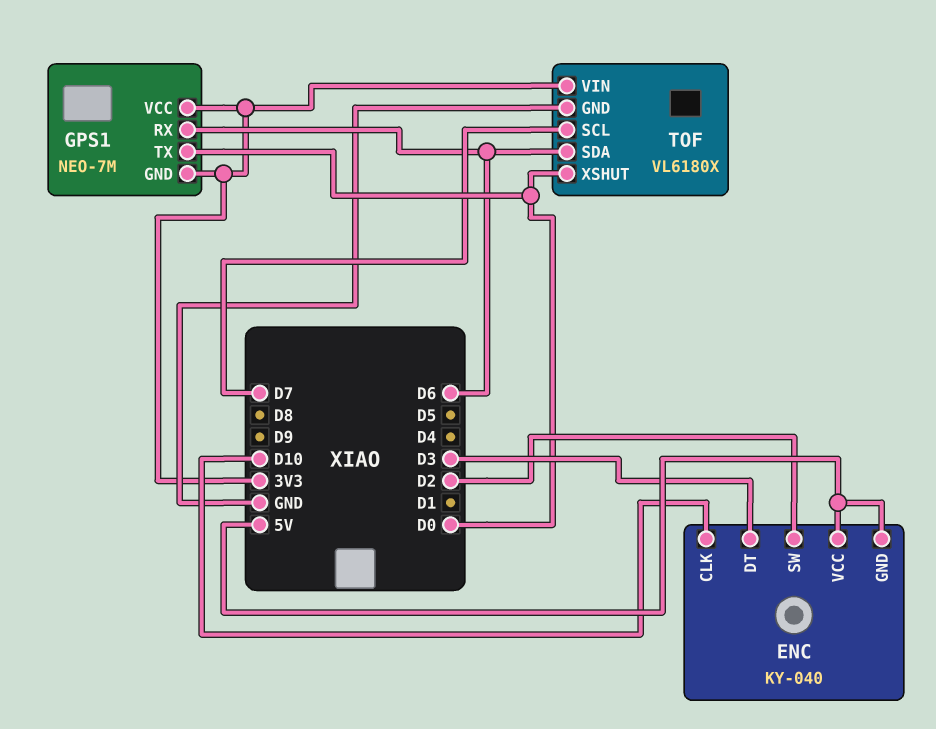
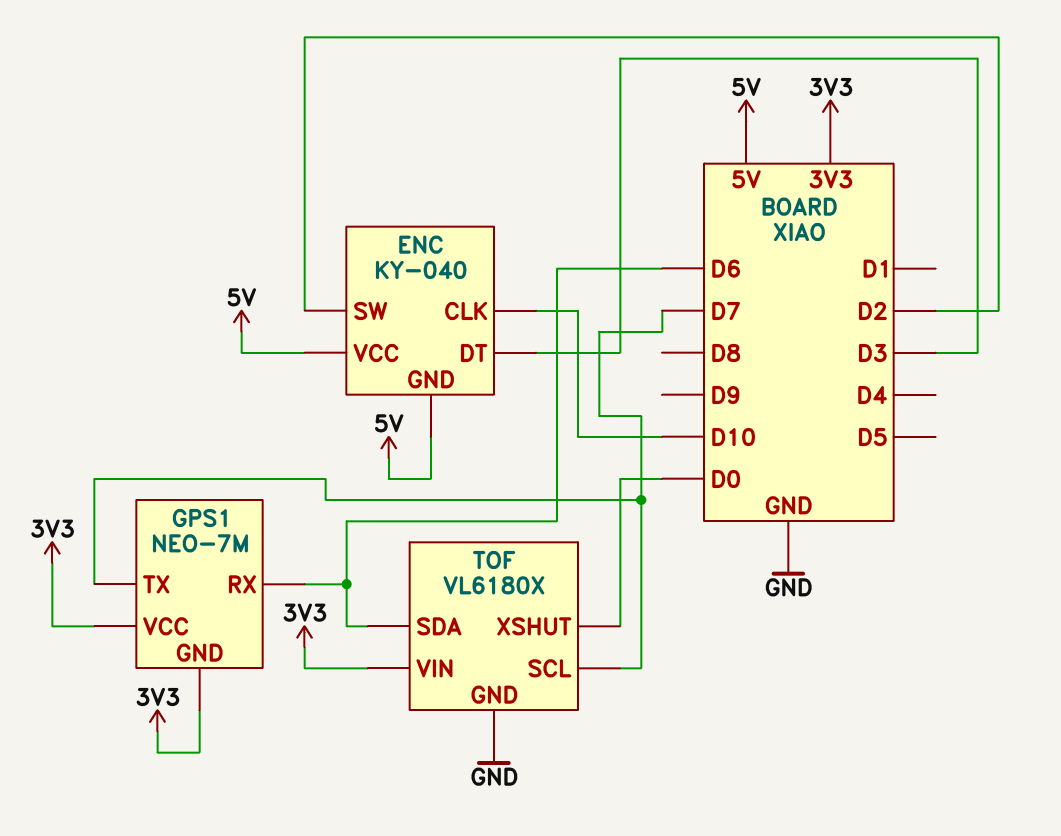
GPS1 pin TX: D0 -> D7

